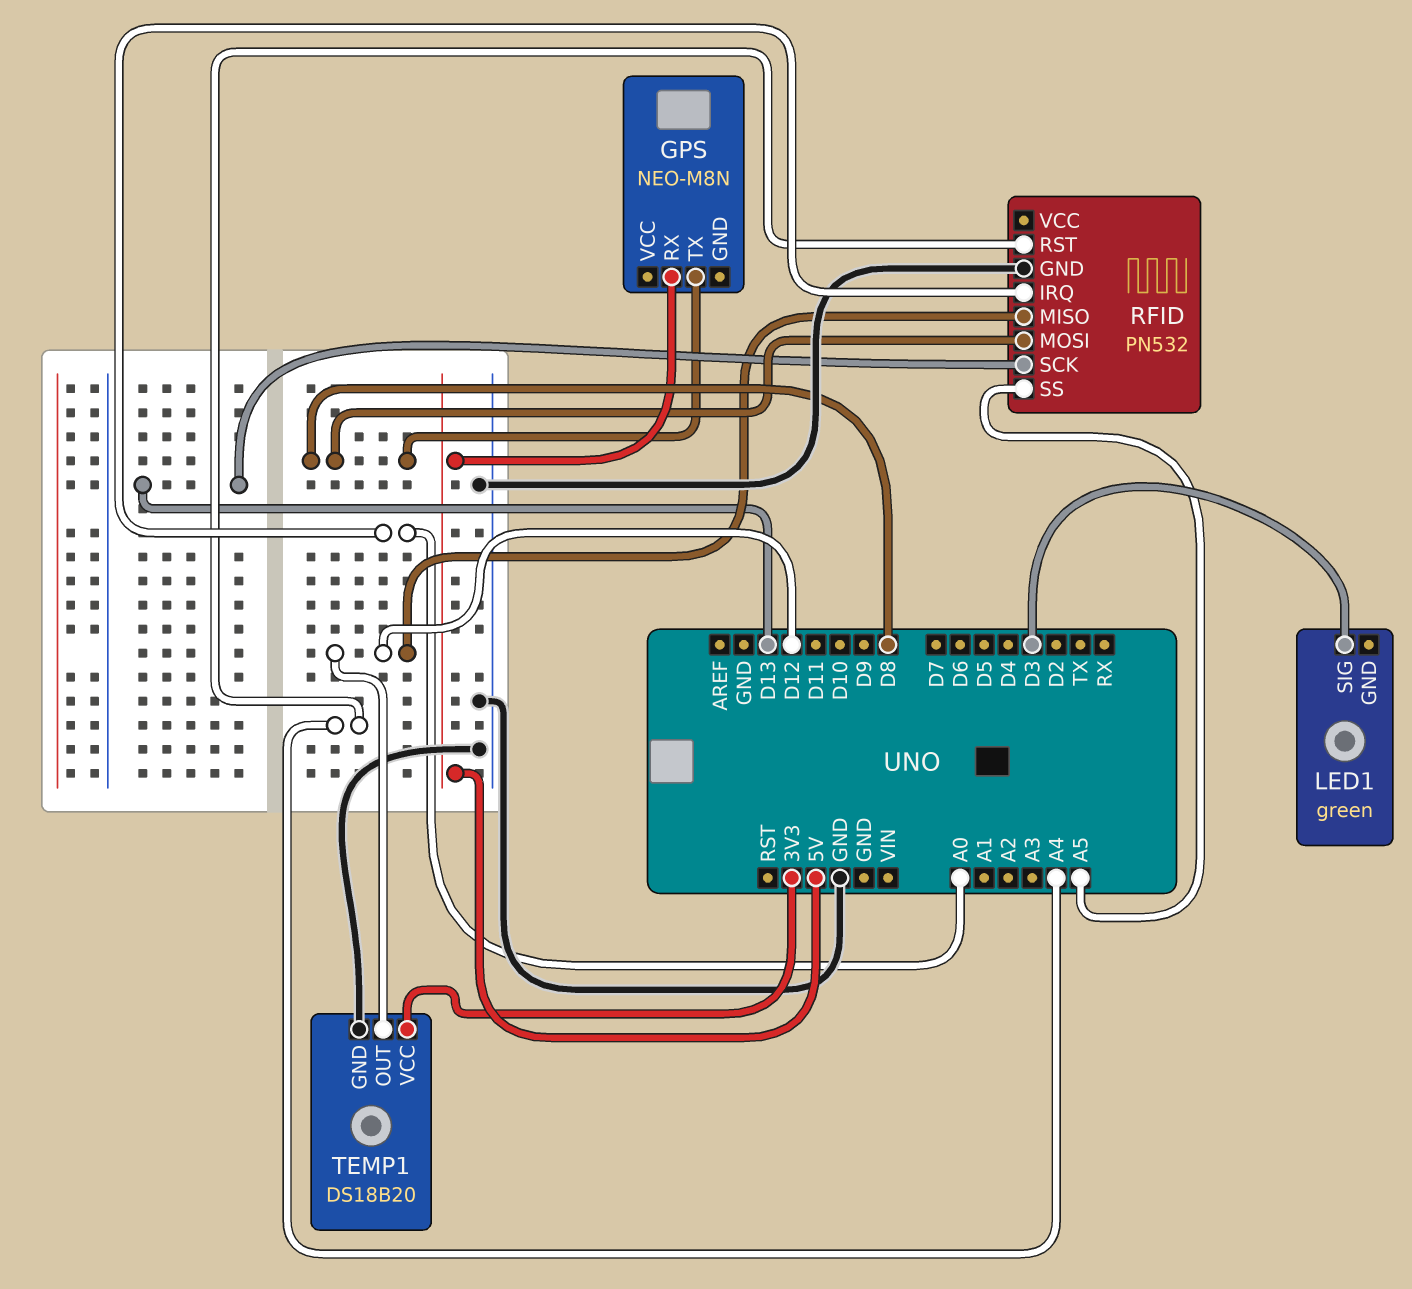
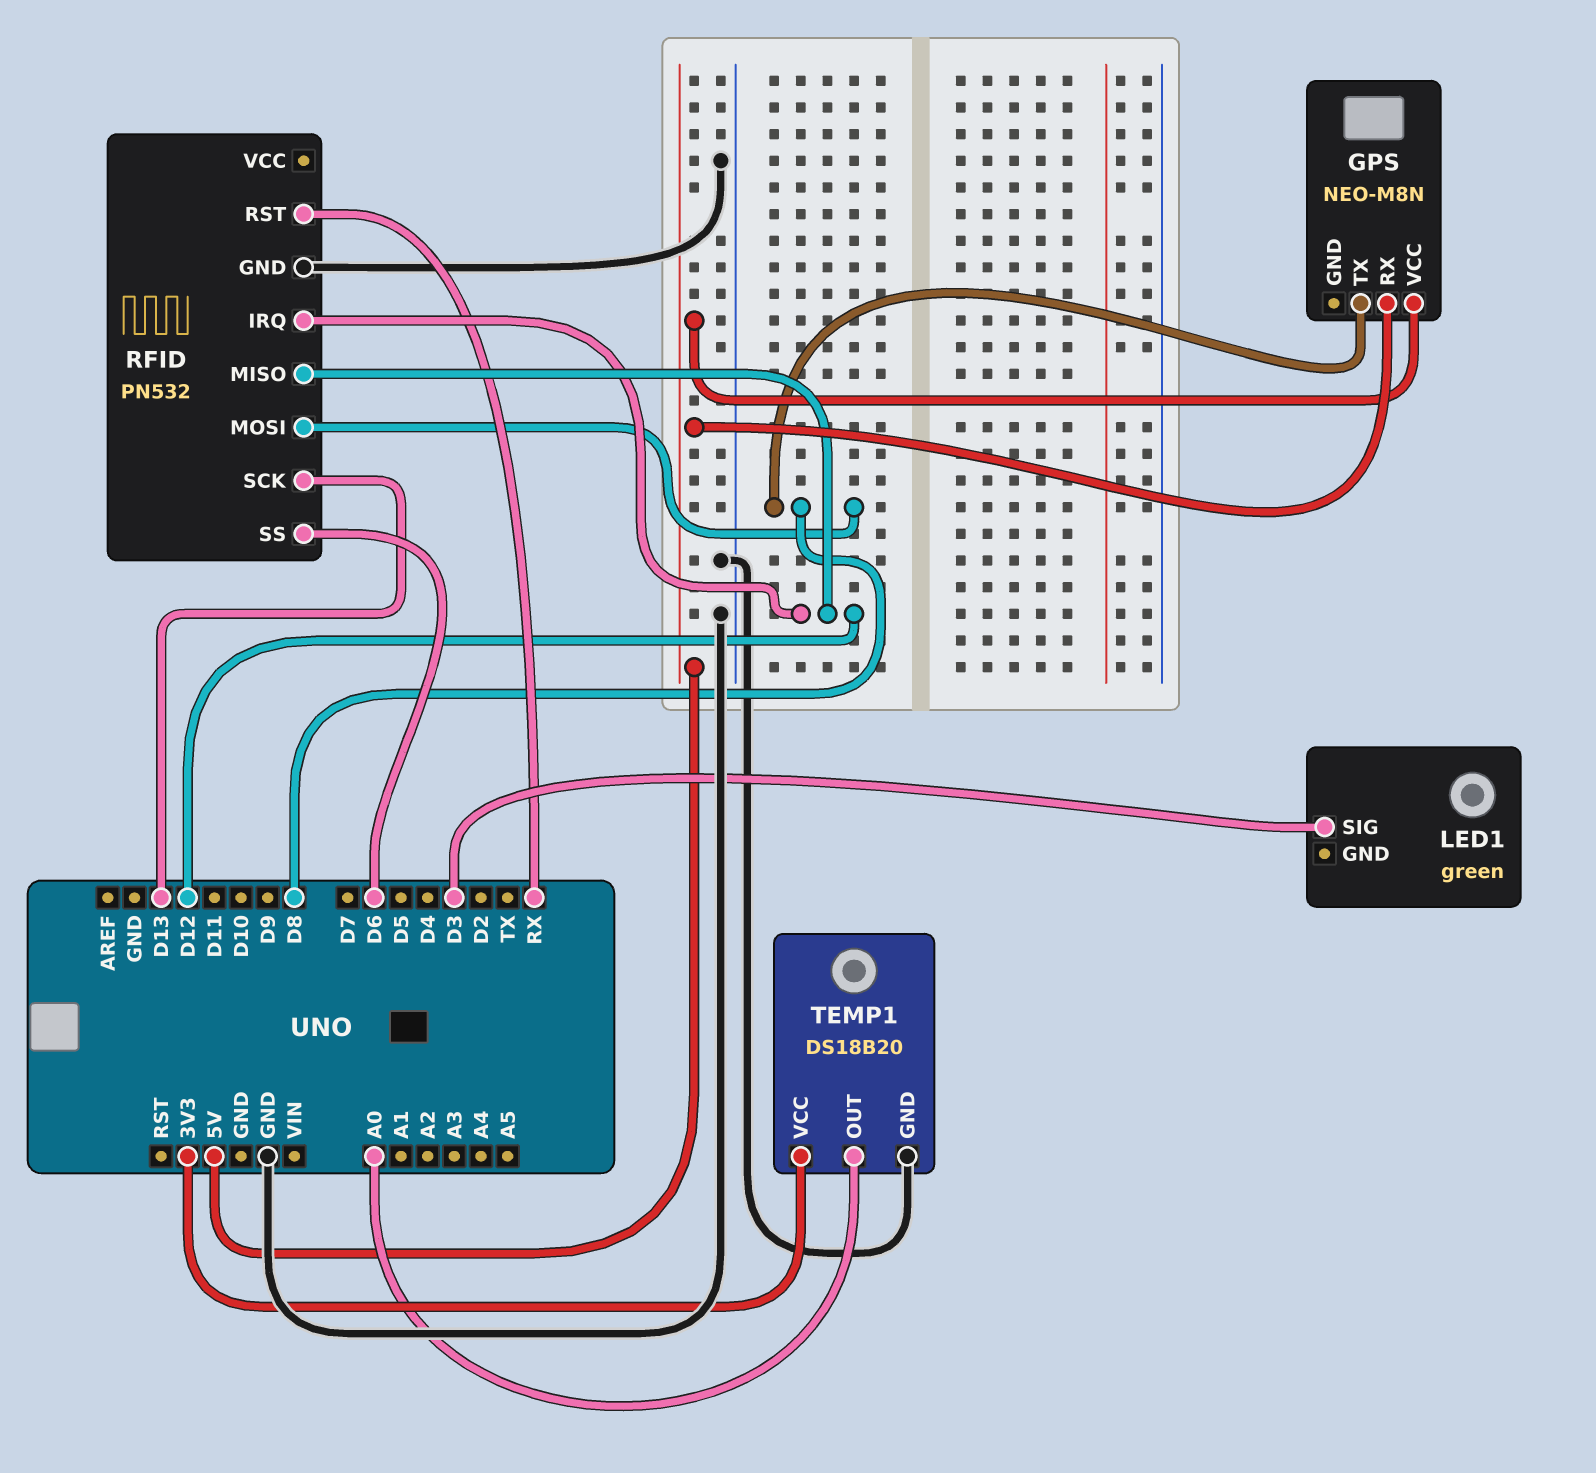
GPS pin VCC: none -> 5V
RFID pin IRQ: A0 -> D12
RFID pin RST: A4 -> RX
RFID pin SS: A5 -> D6
TEMP1 pin OUT: D12 -> A0

